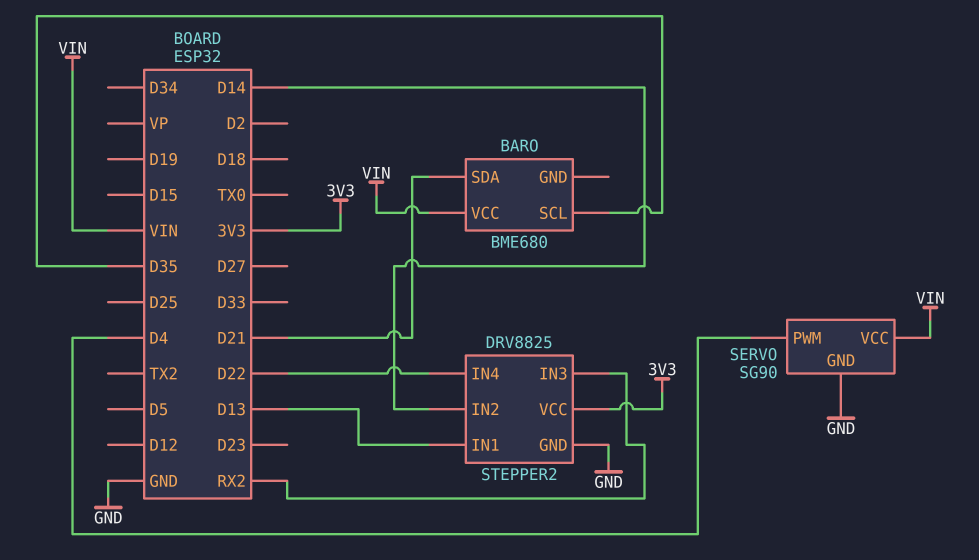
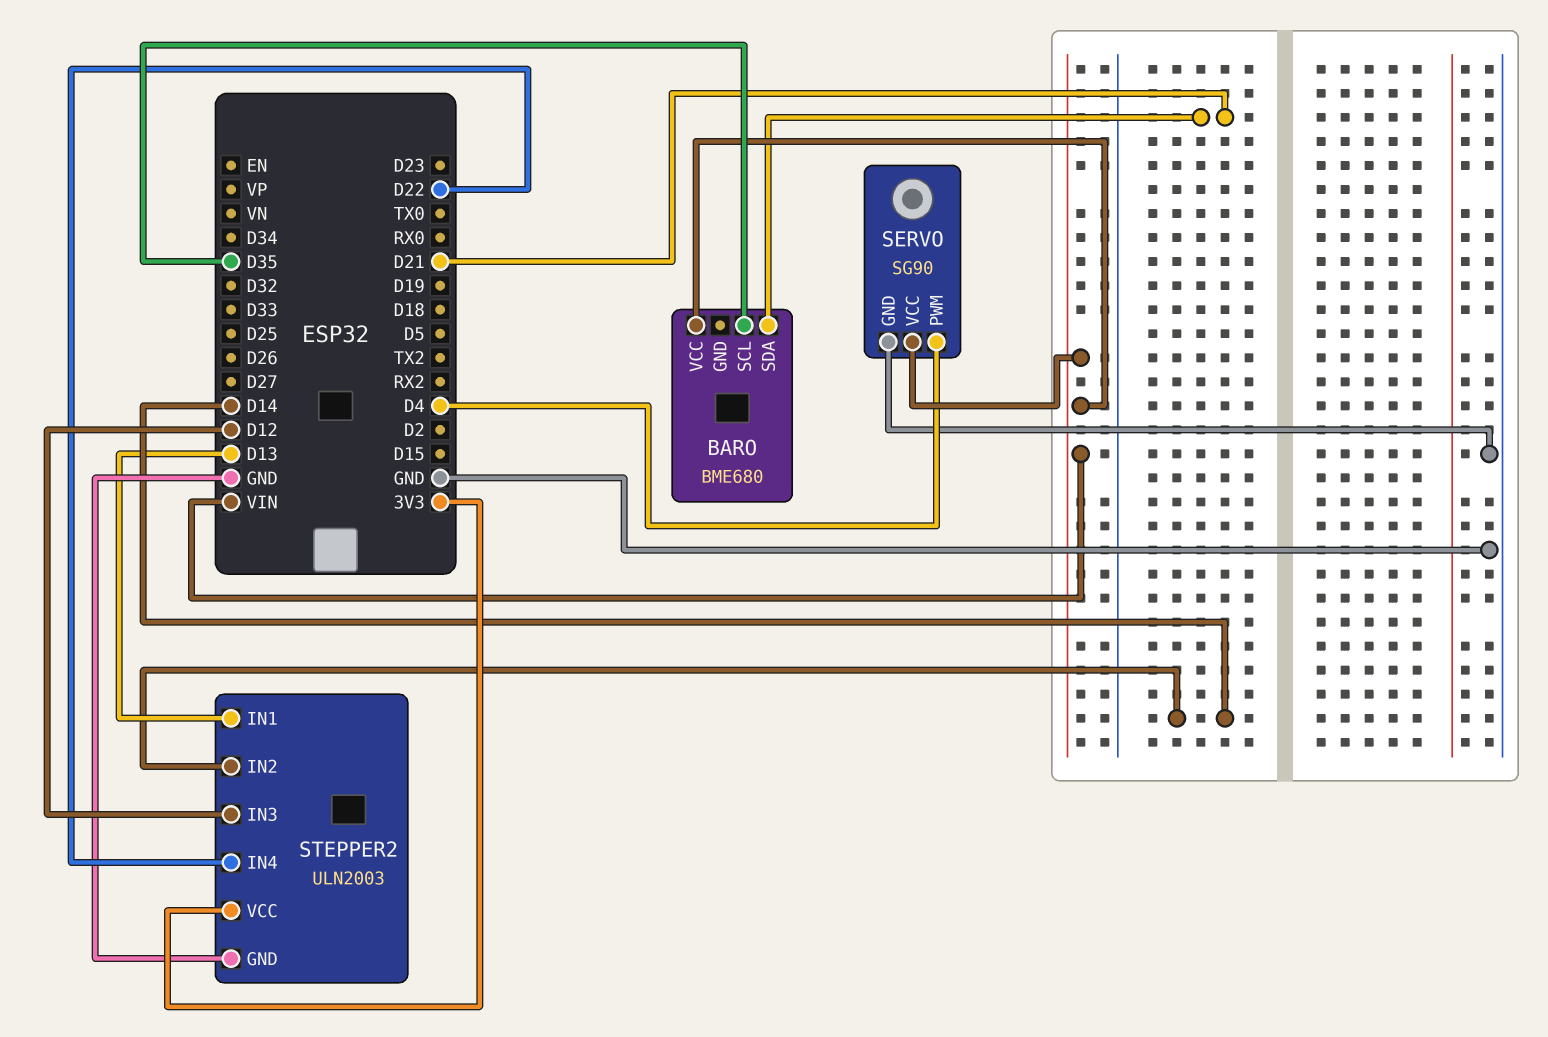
STEPPER2: DRV8825 -> ULN2003
STEPPER2 pin IN3: RX2 -> D12

